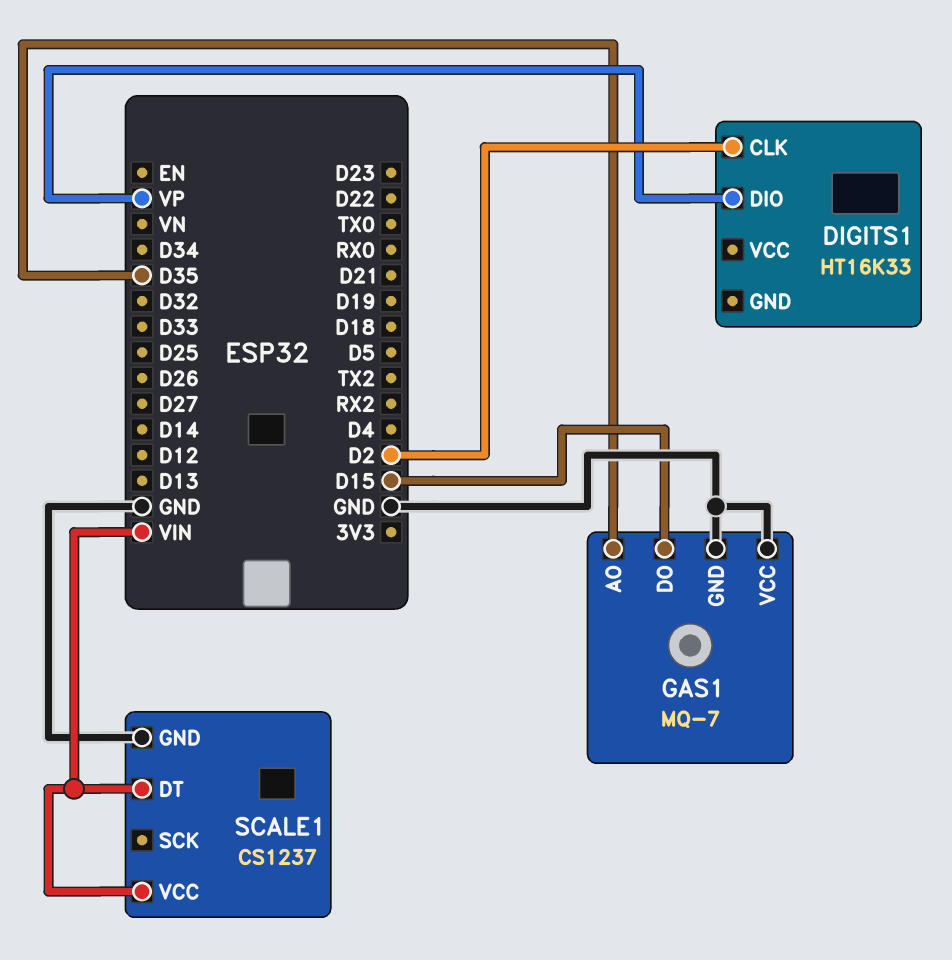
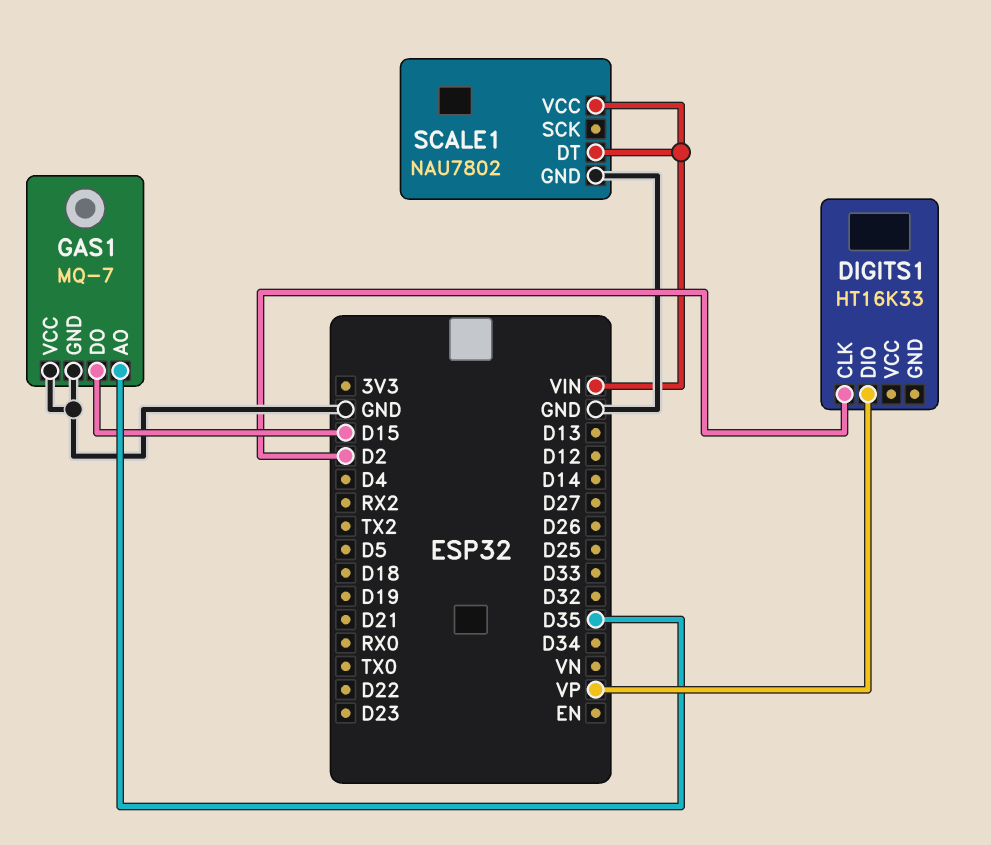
SCALE1: CS1237 -> NAU7802

